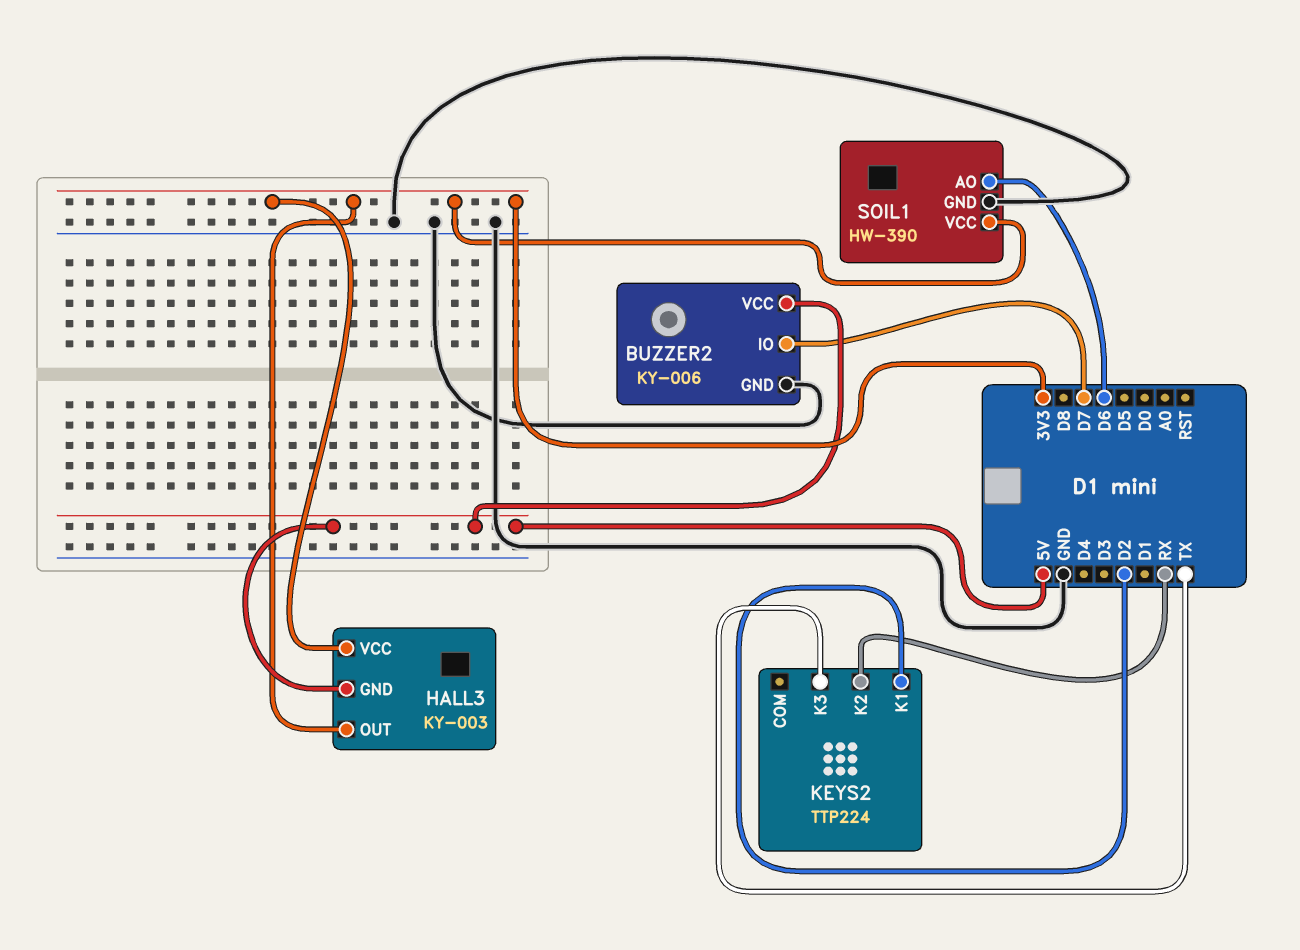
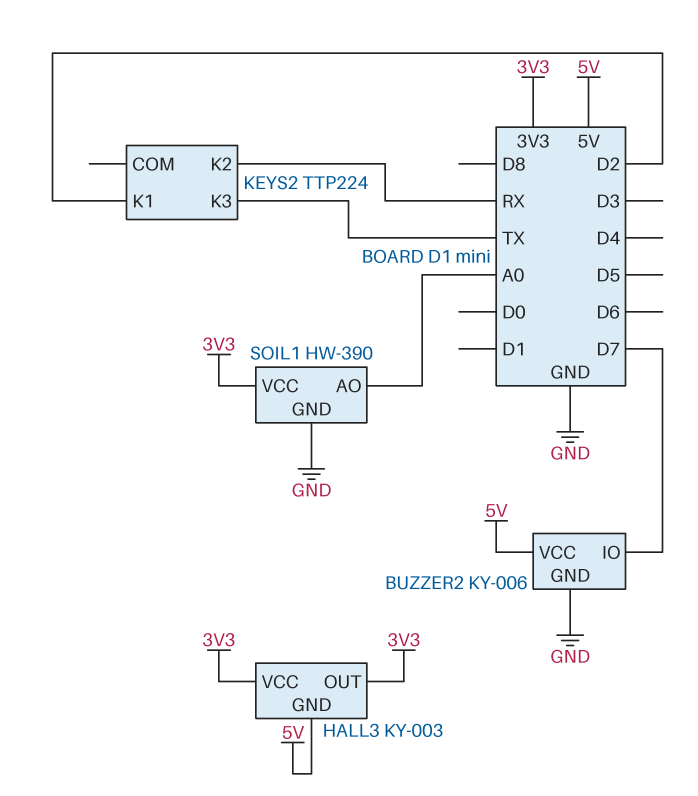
SOIL1 pin AO: D6 -> A0

